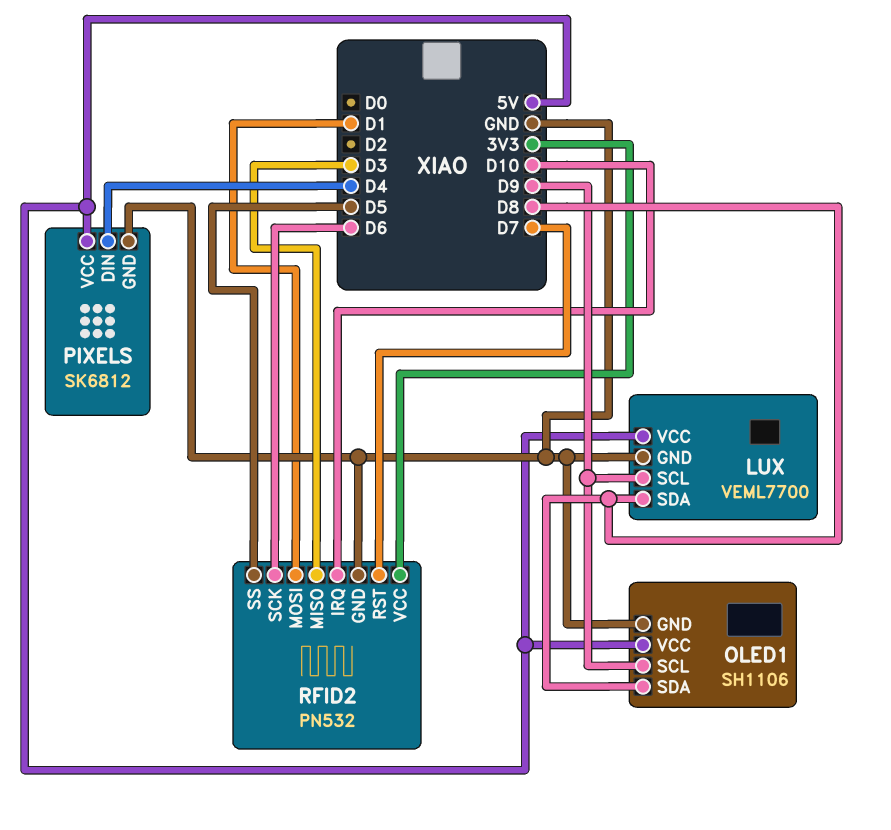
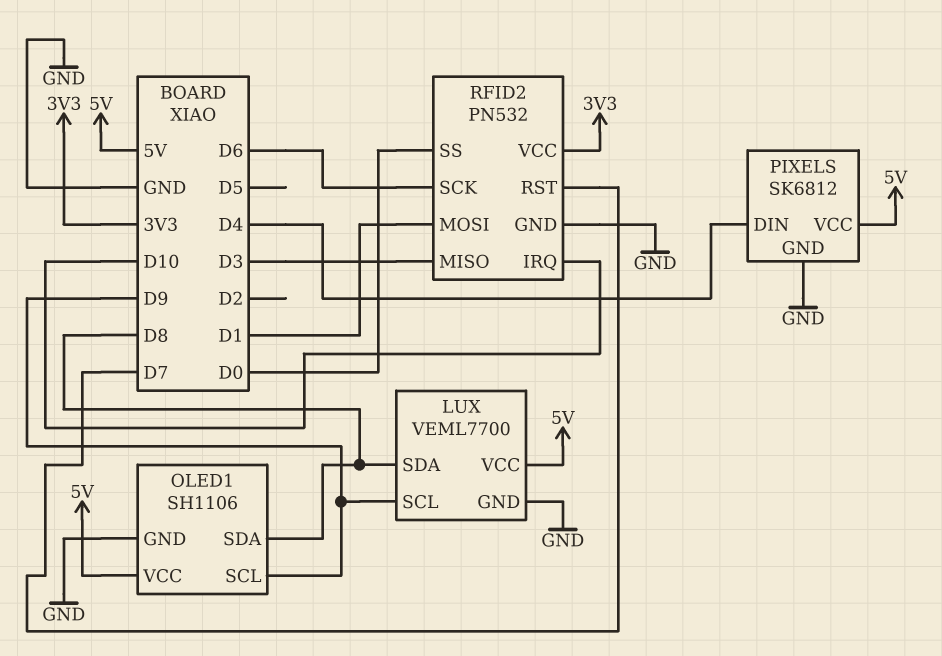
RFID2 pin SS: D5 -> D0

